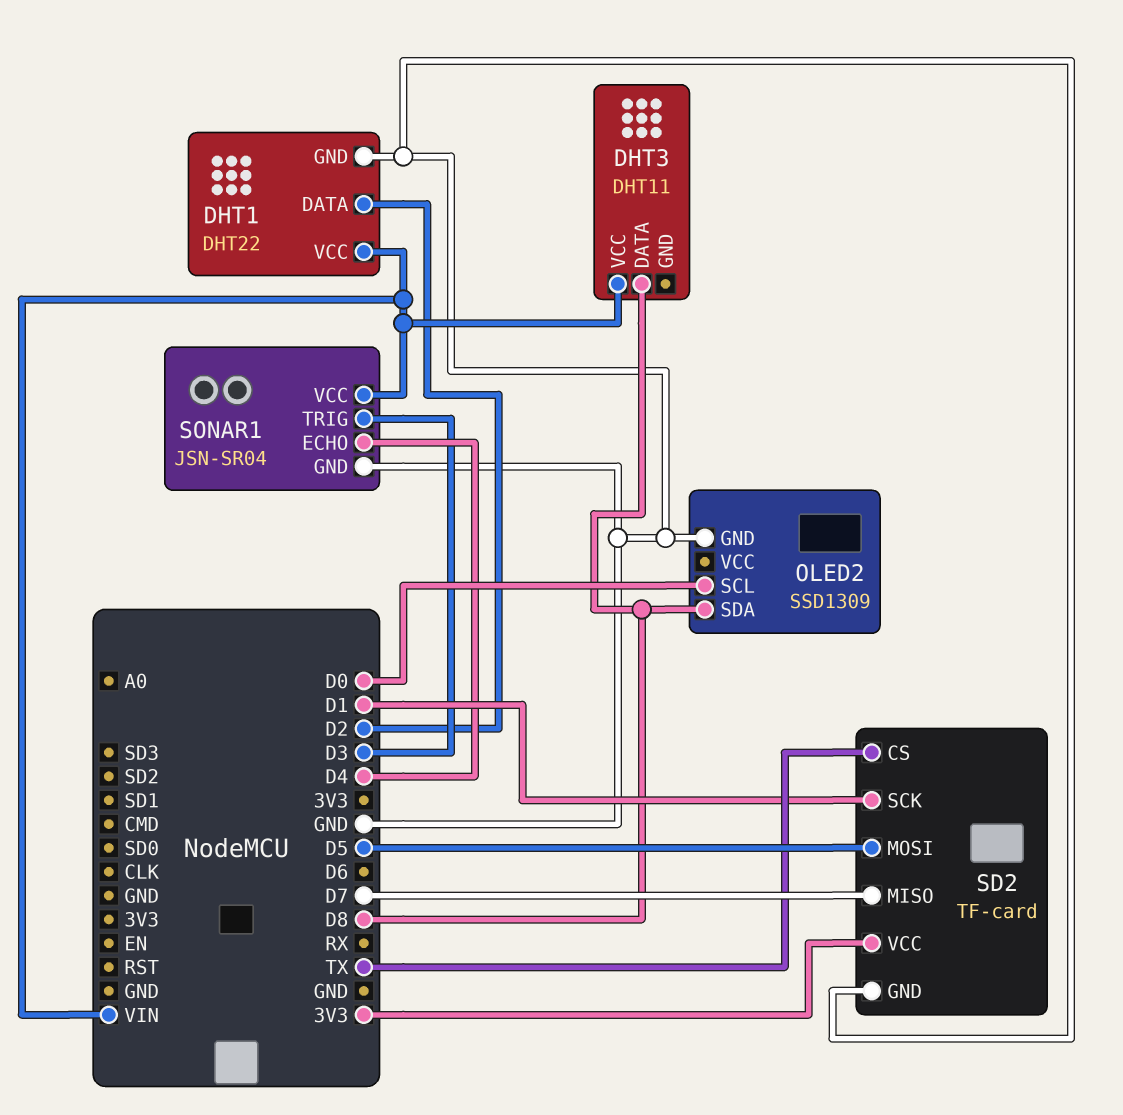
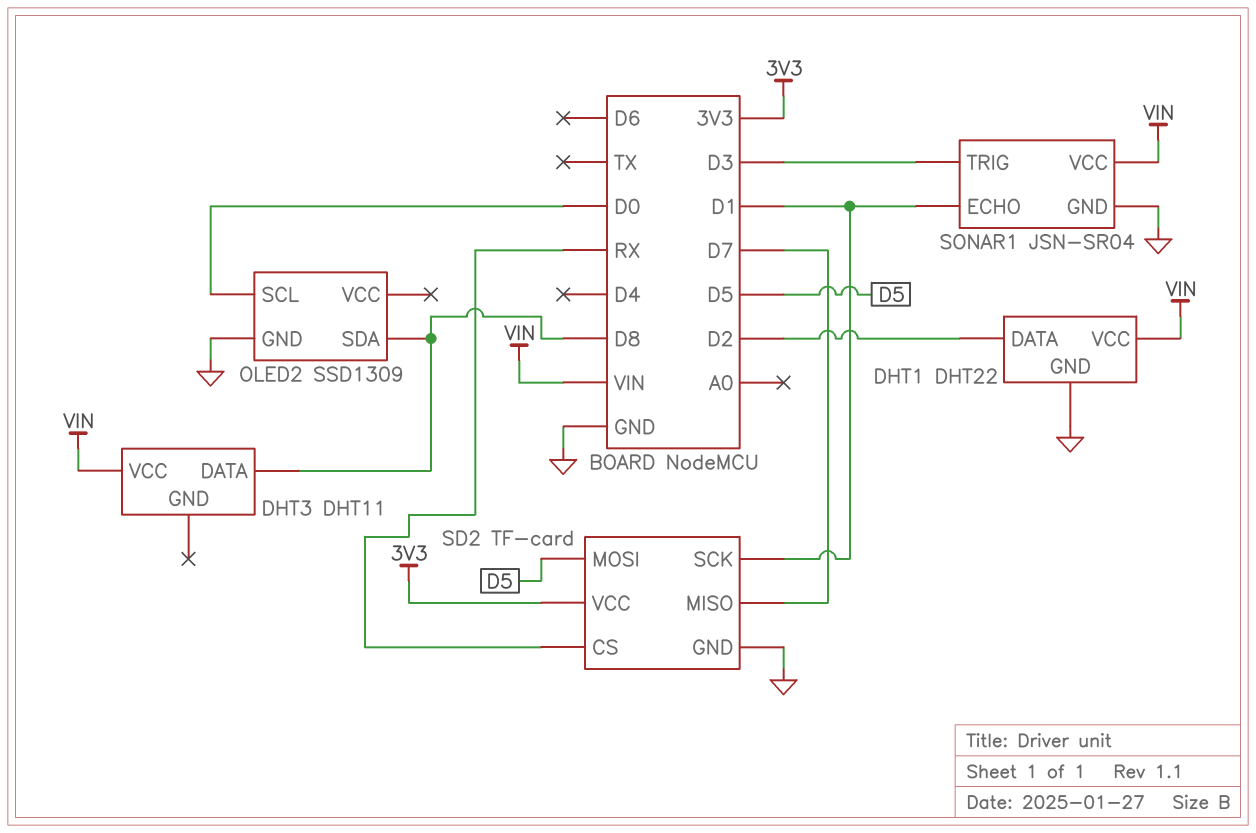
SD2 pin CS: TX -> RX
SONAR1 pin ECHO: D4 -> D1

